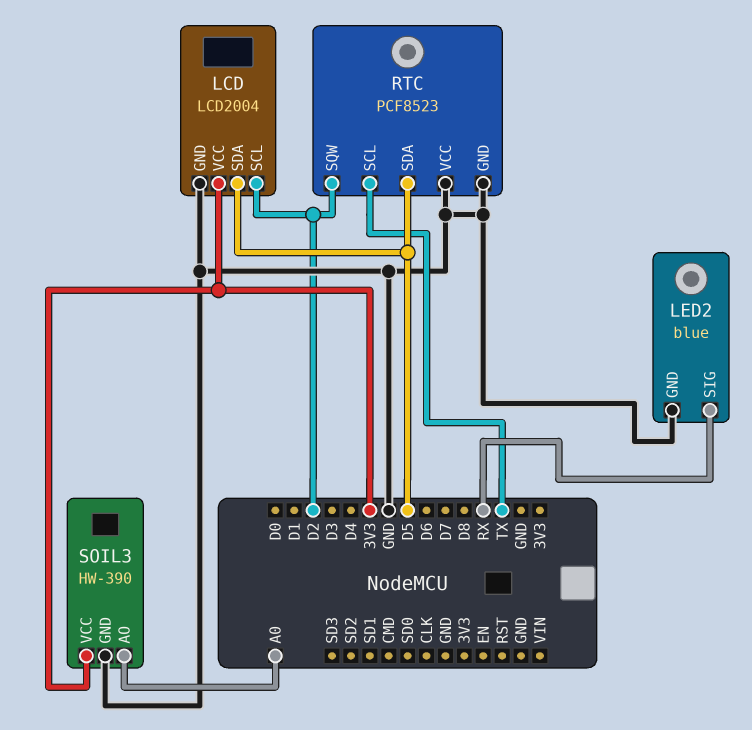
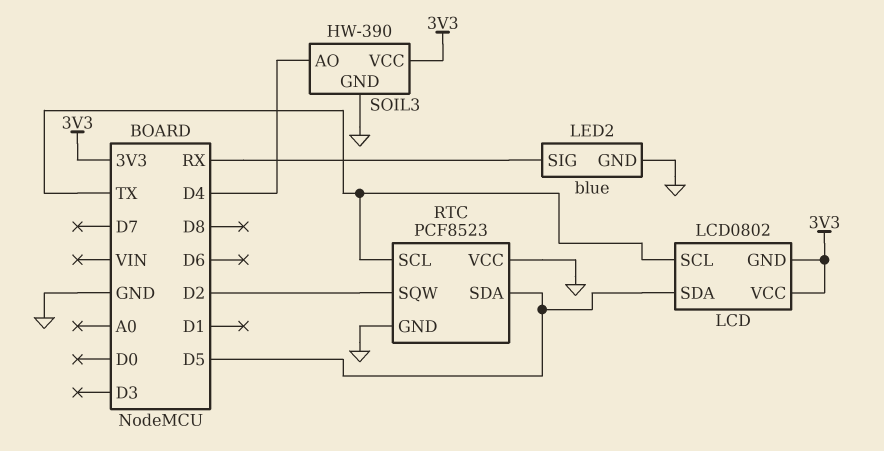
LCD: LCD2004 -> LCD0802
LCD pin GND: GND -> 3V3
LCD pin SCL: D2 -> TX
SOIL3 pin AO: A0 -> D4

